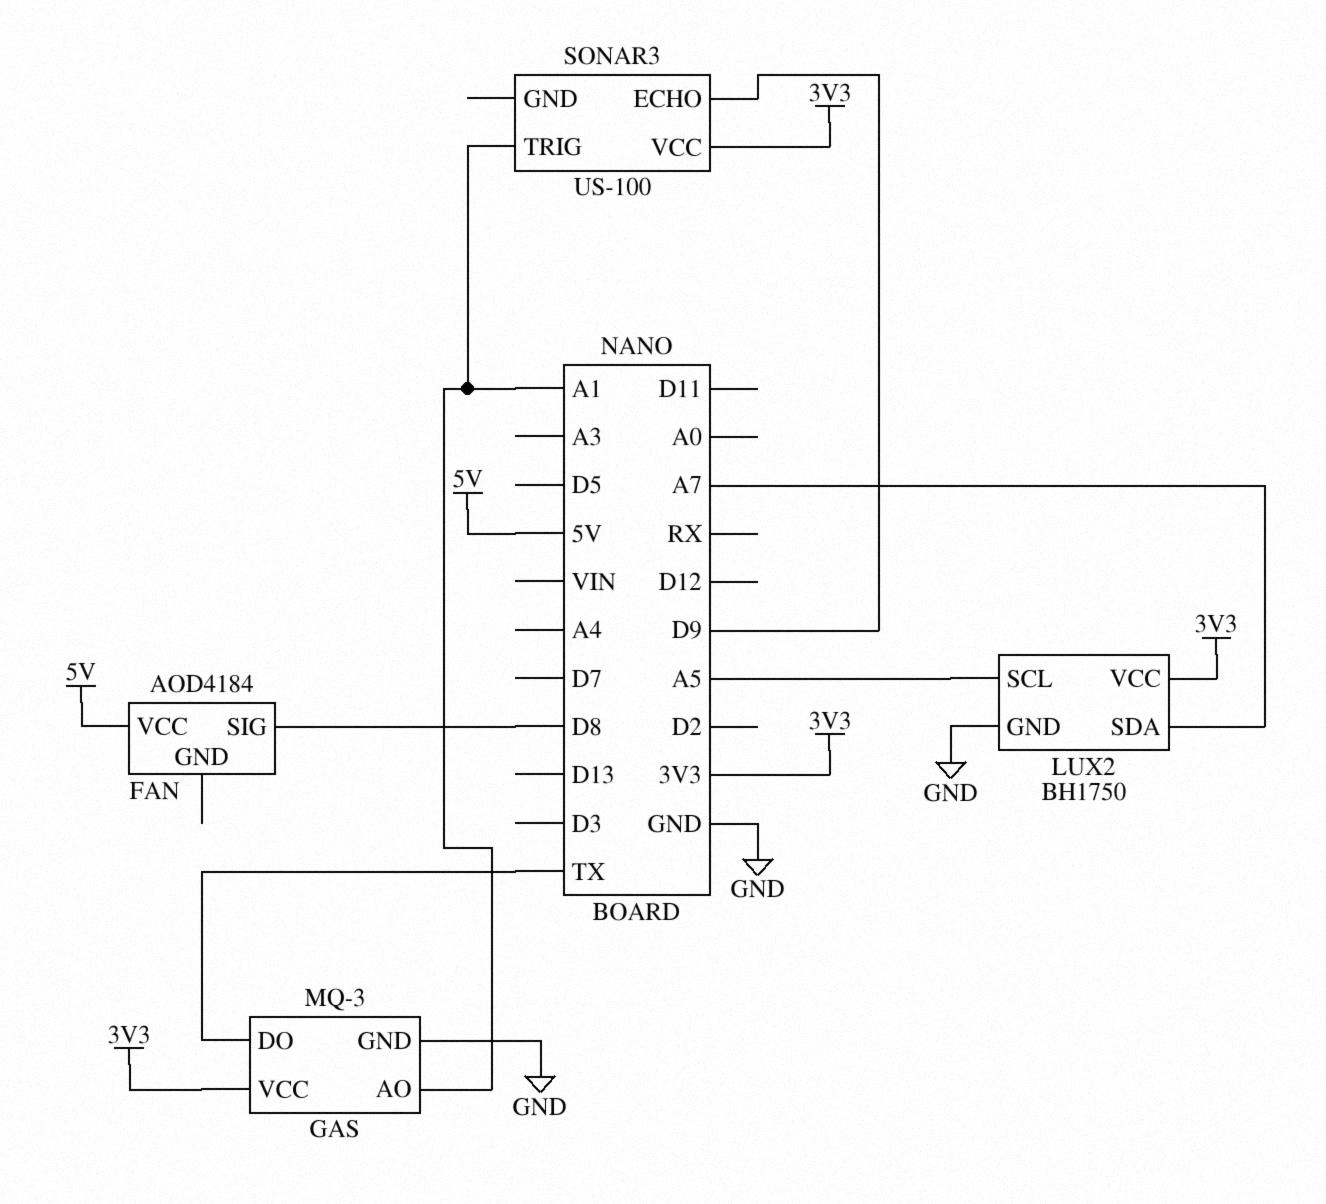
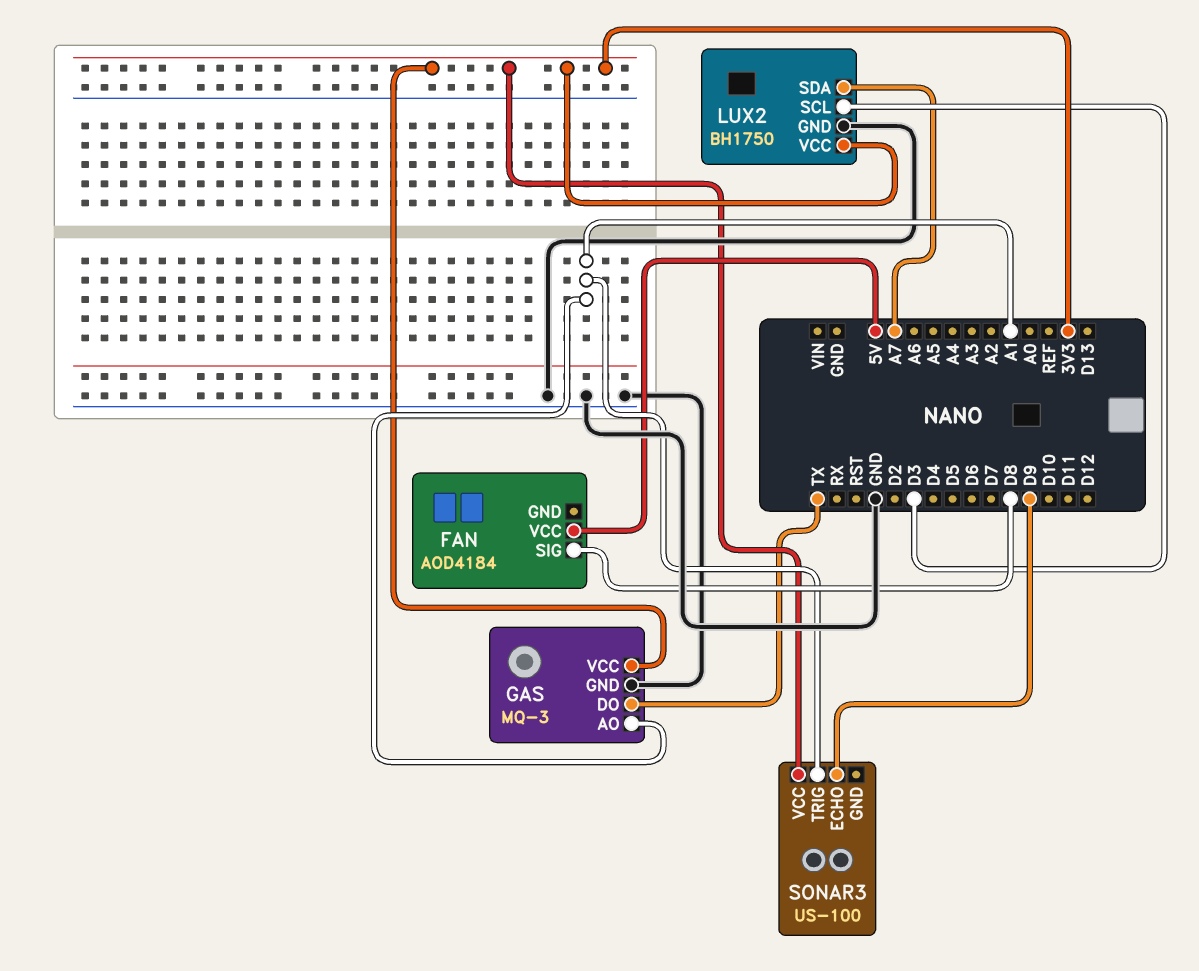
LUX2 pin SCL: A5 -> D3

